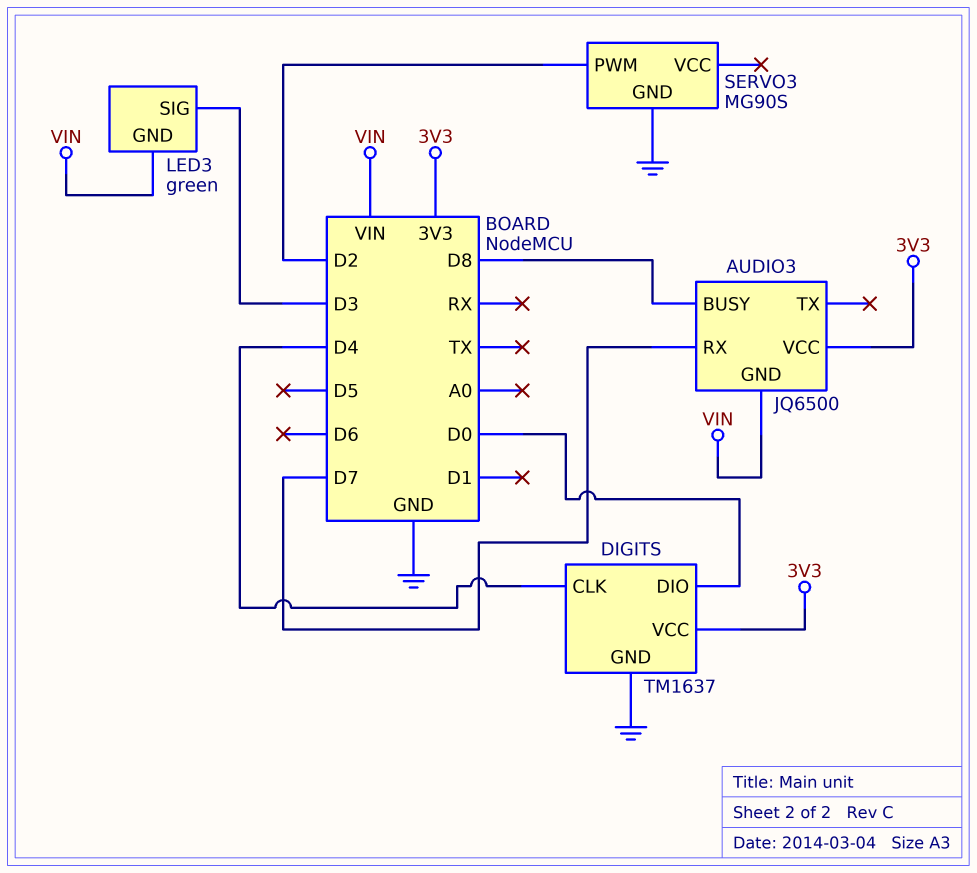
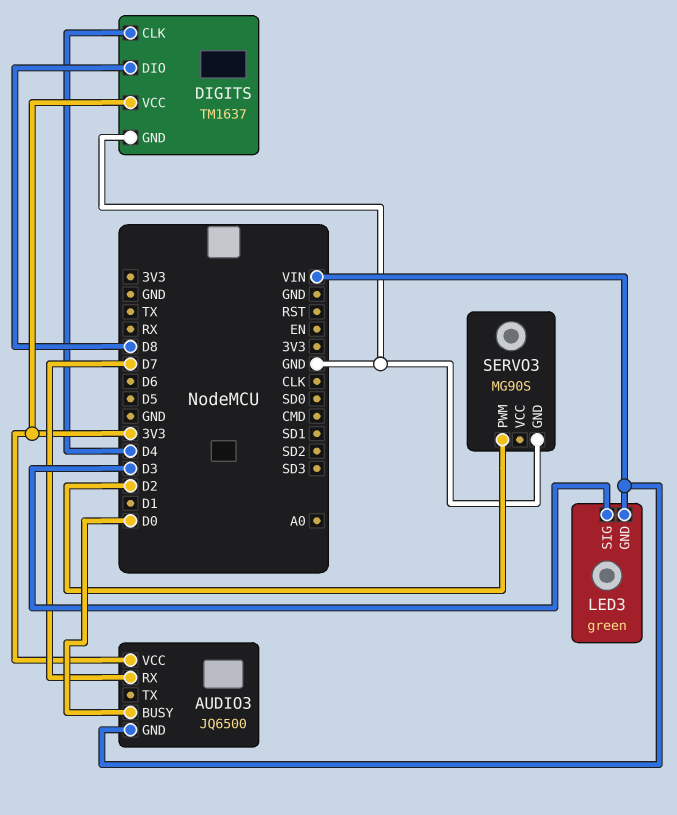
AUDIO3 pin BUSY: D8 -> D0
DIGITS pin DIO: D0 -> D8

